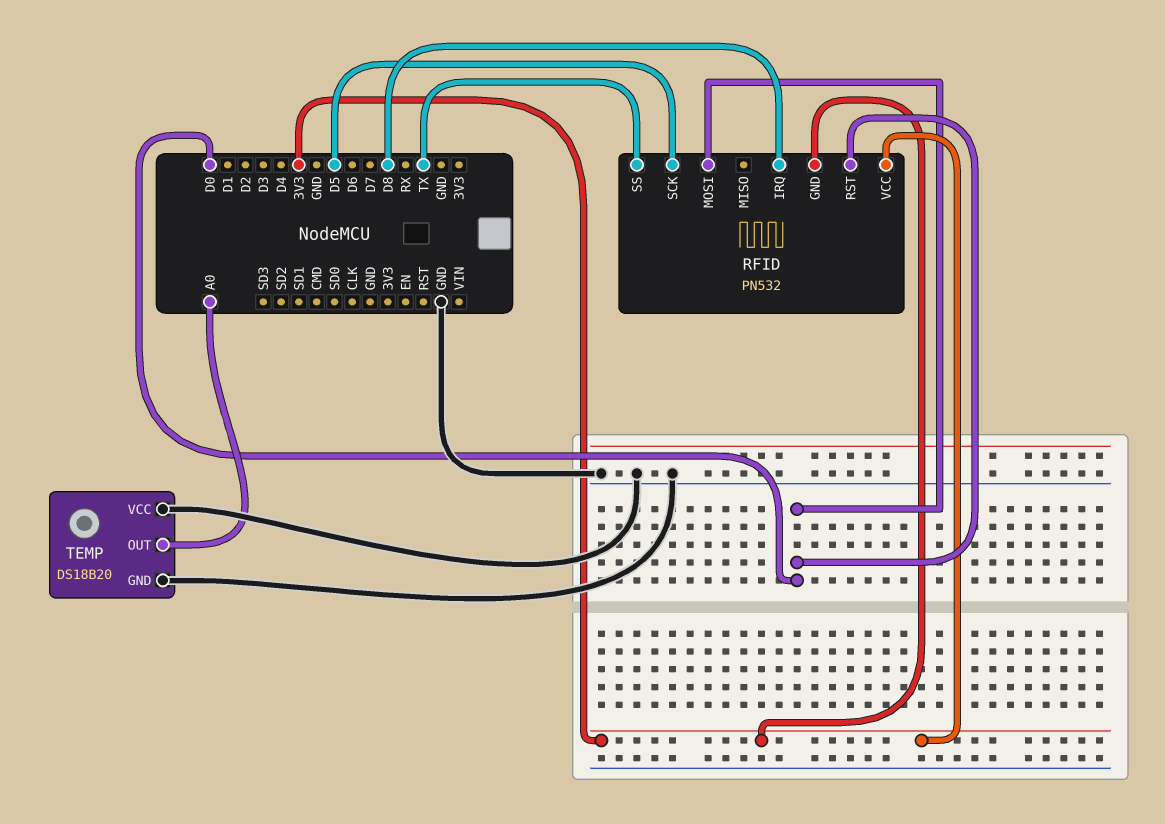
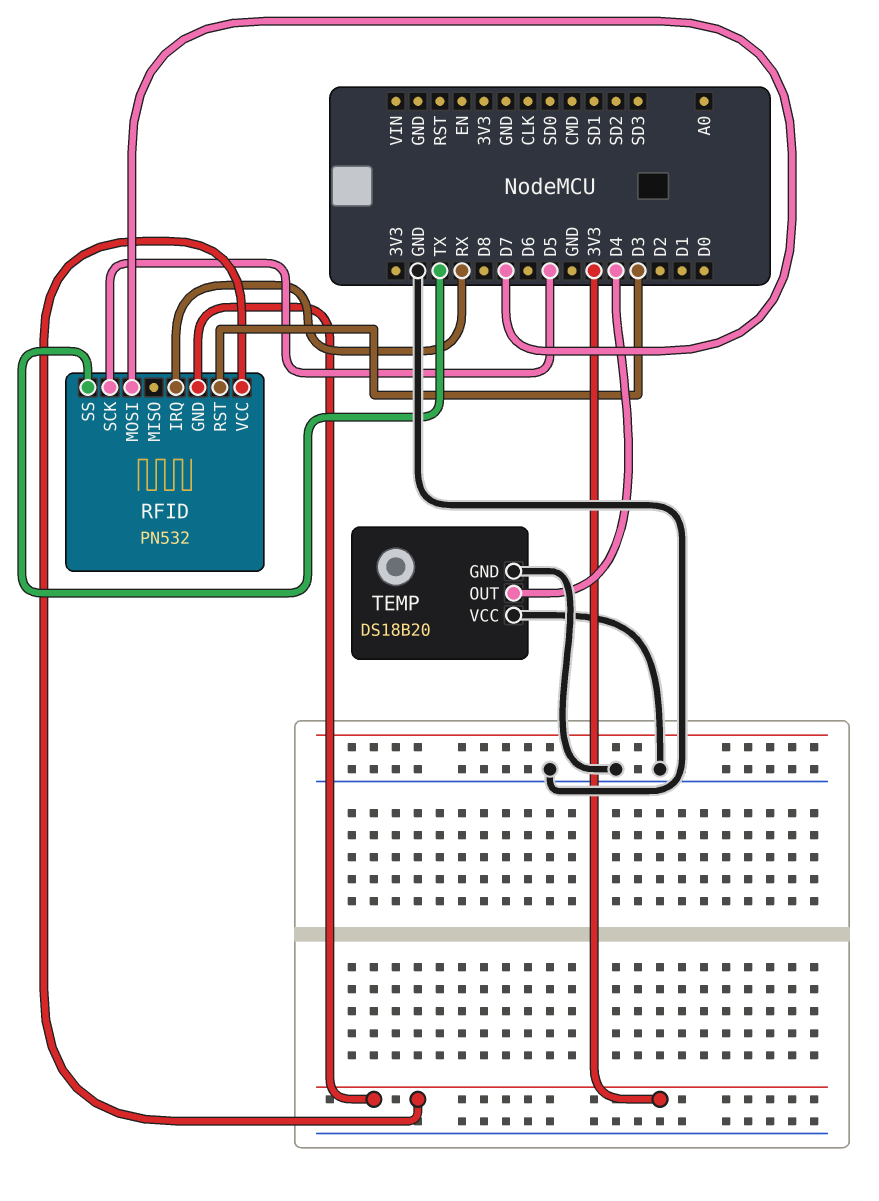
RFID pin IRQ: D8 -> RX
RFID pin MOSI: D0 -> D7
RFID pin RST: D0 -> D3
TEMP pin OUT: A0 -> D4

